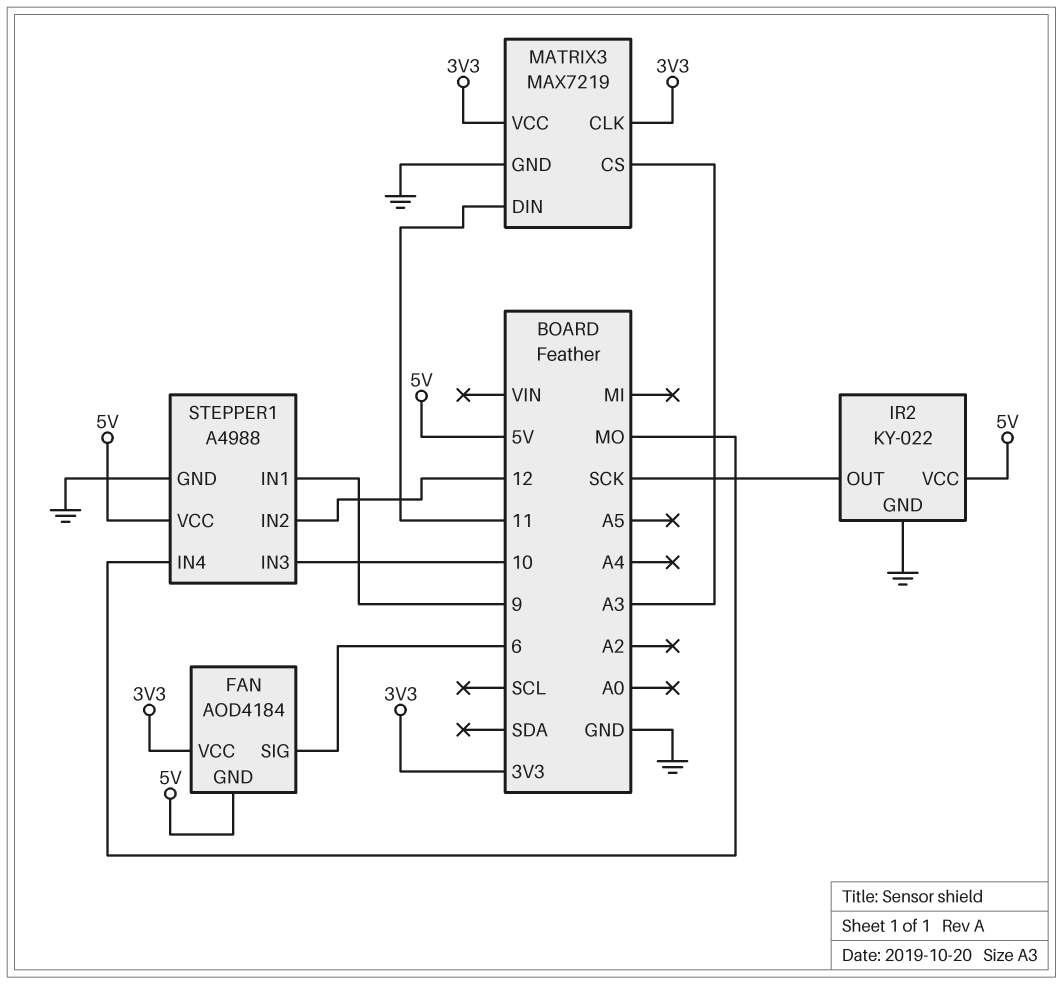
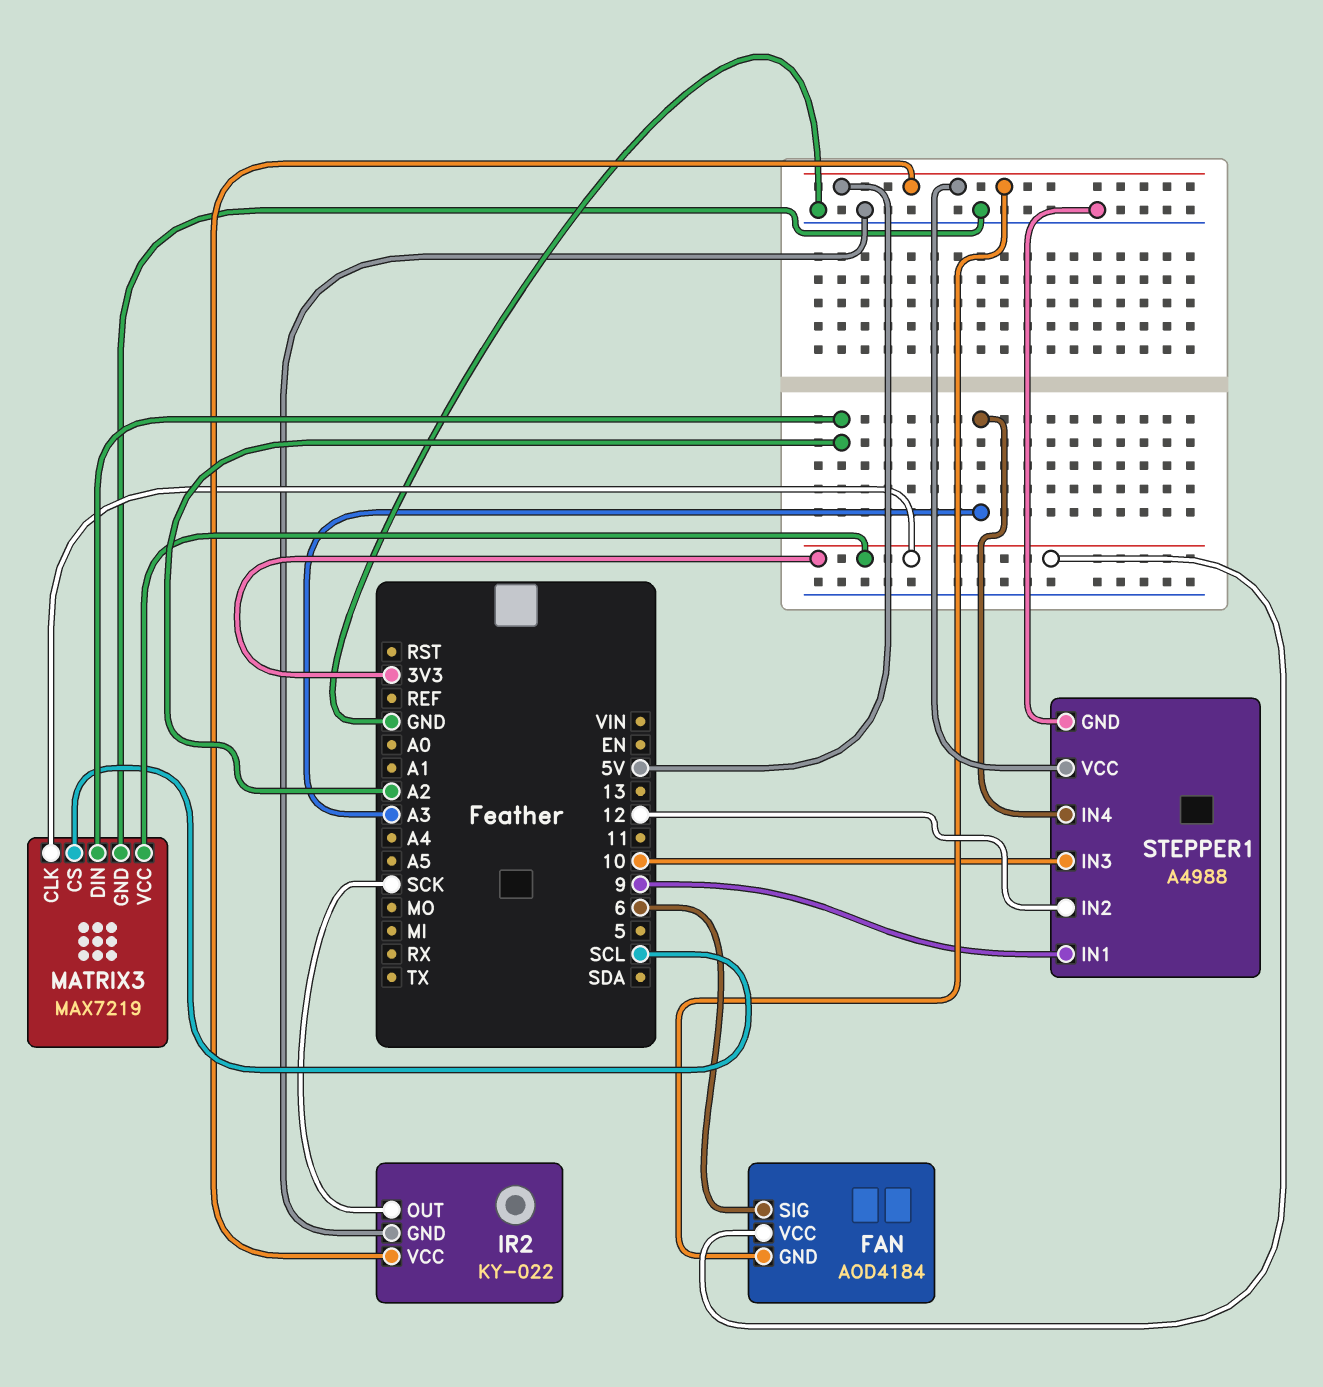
MATRIX3 pin CS: A3 -> SCL
MATRIX3 pin DIN: 11 -> A2
STEPPER1 pin IN4: MO -> A3

